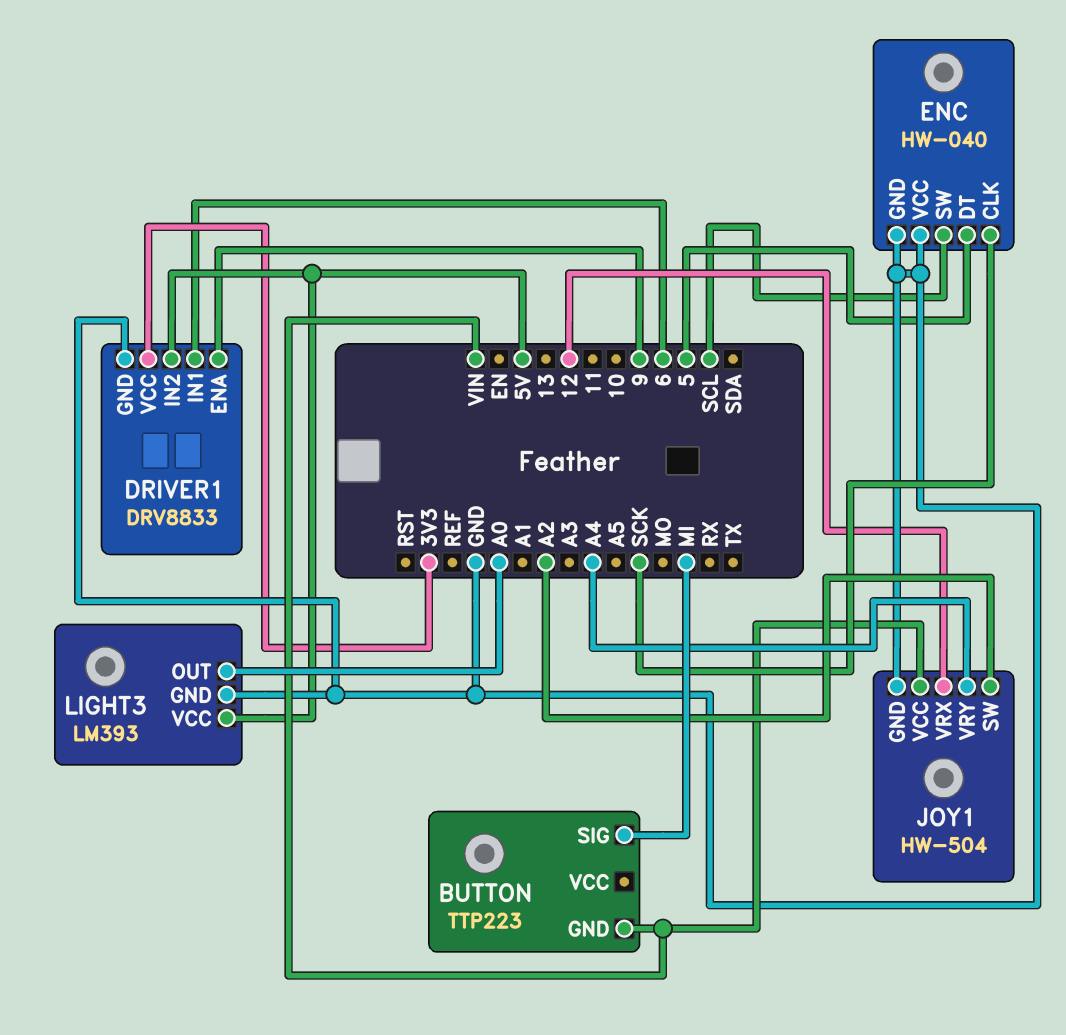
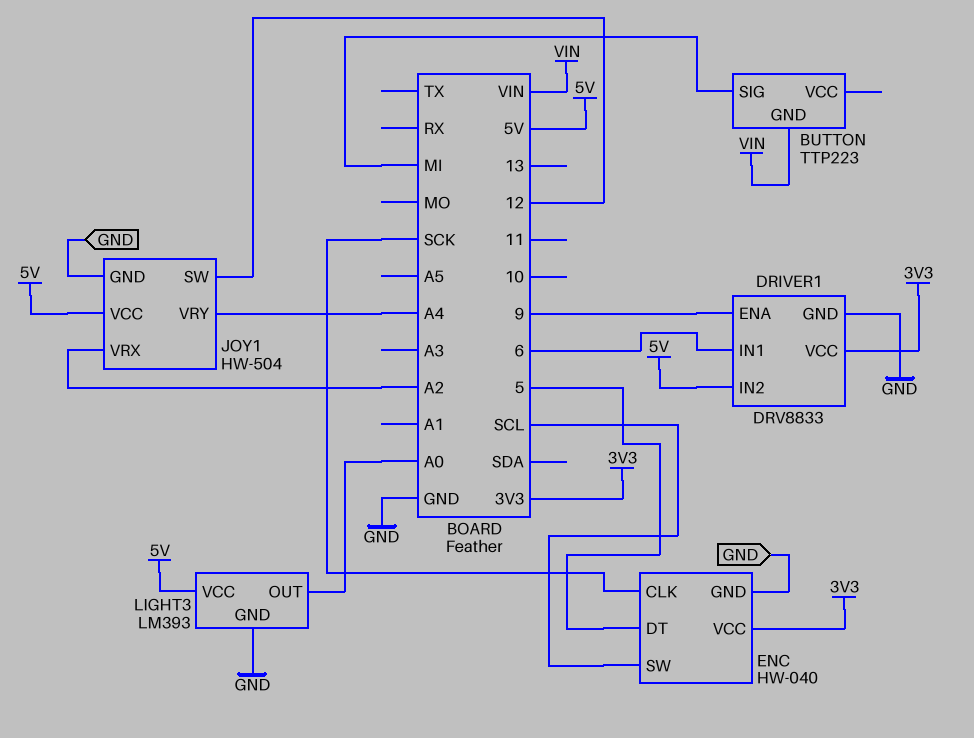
ENC pin VCC: GND -> 3V3
JOY1 pin SW: A2 -> 12
JOY1 pin VCC: VIN -> 5V
JOY1 pin VRX: 12 -> A2

